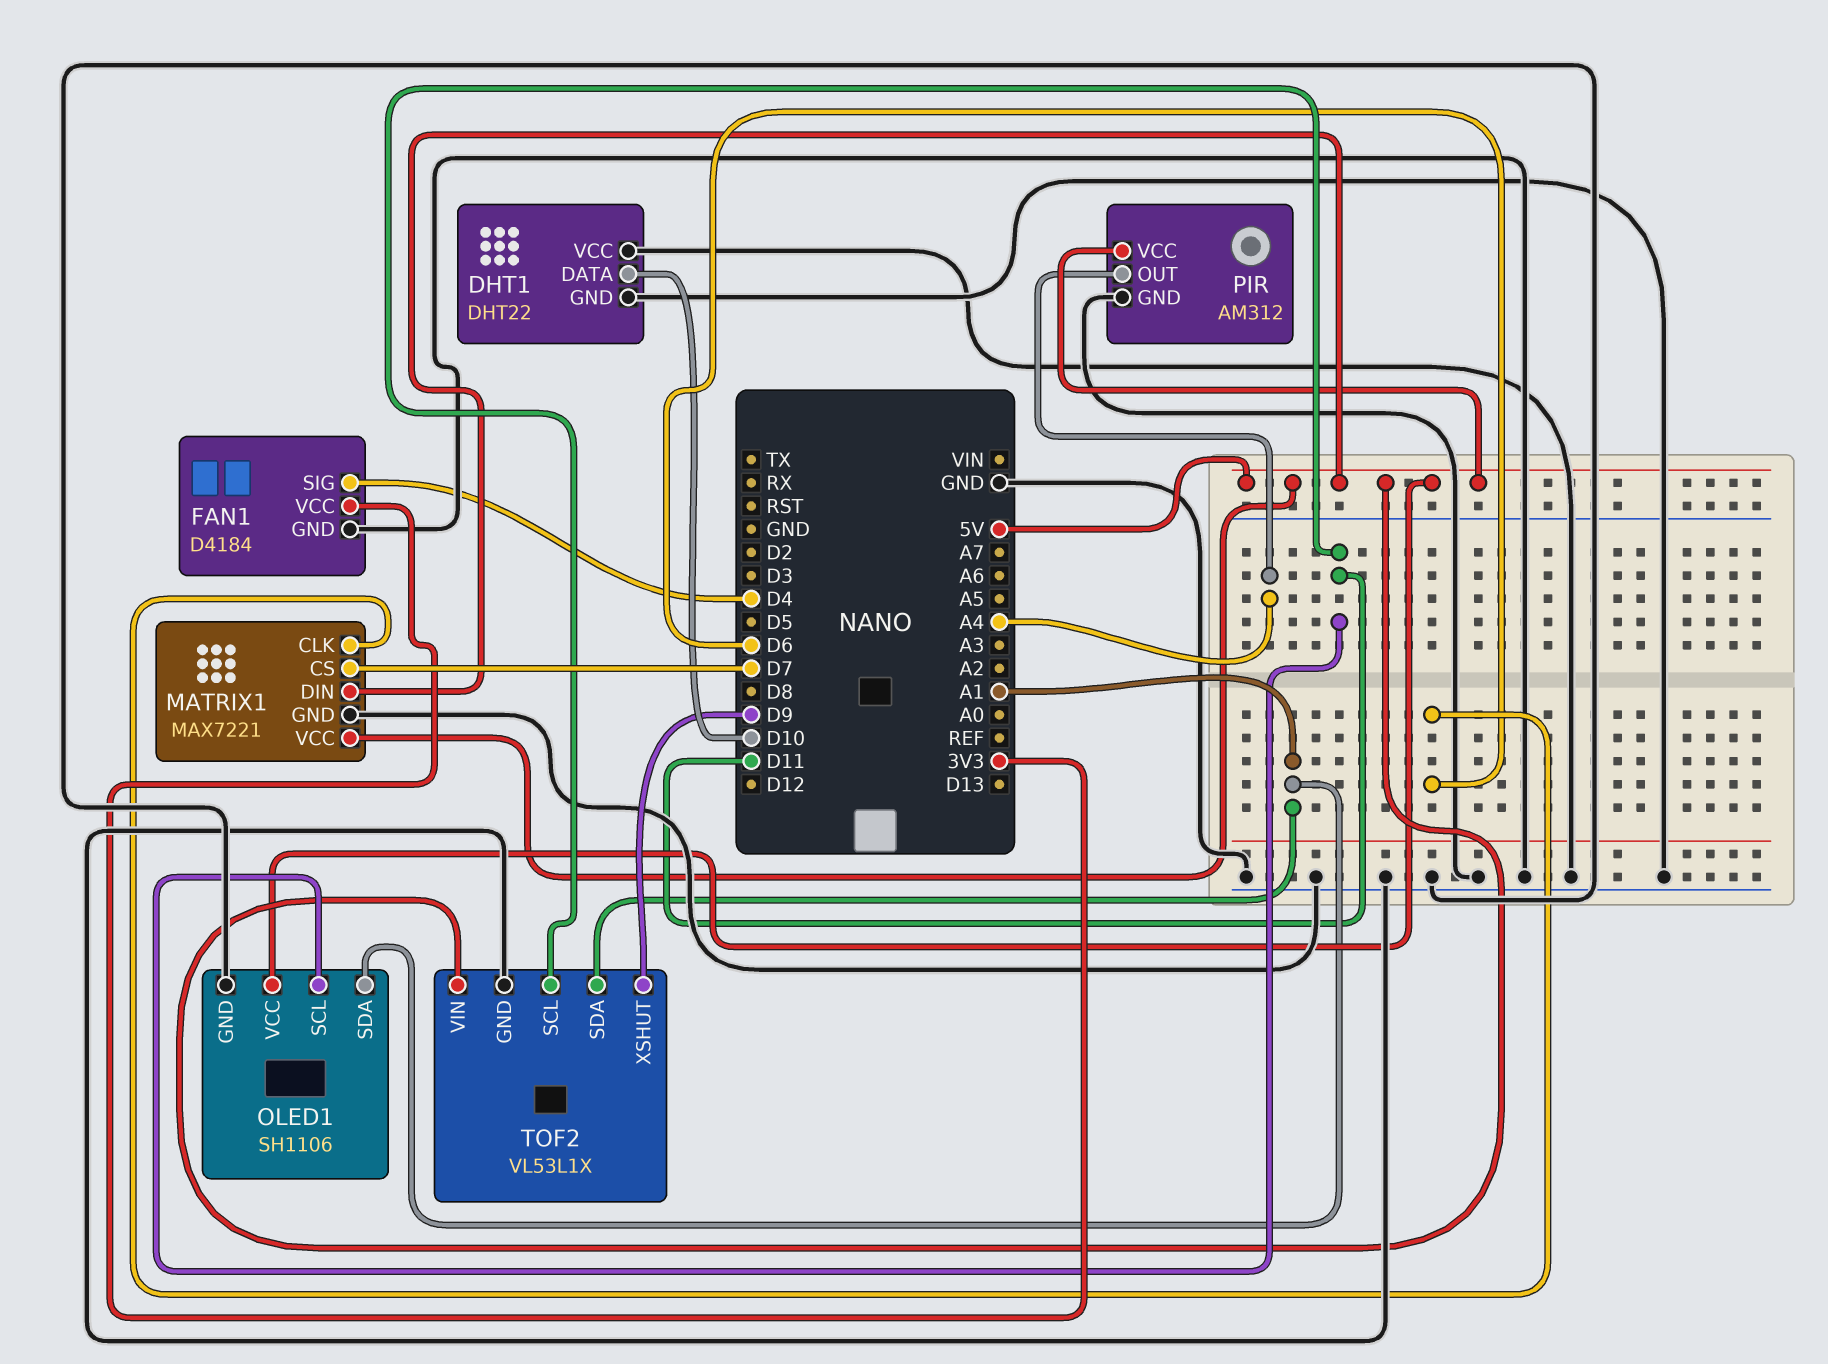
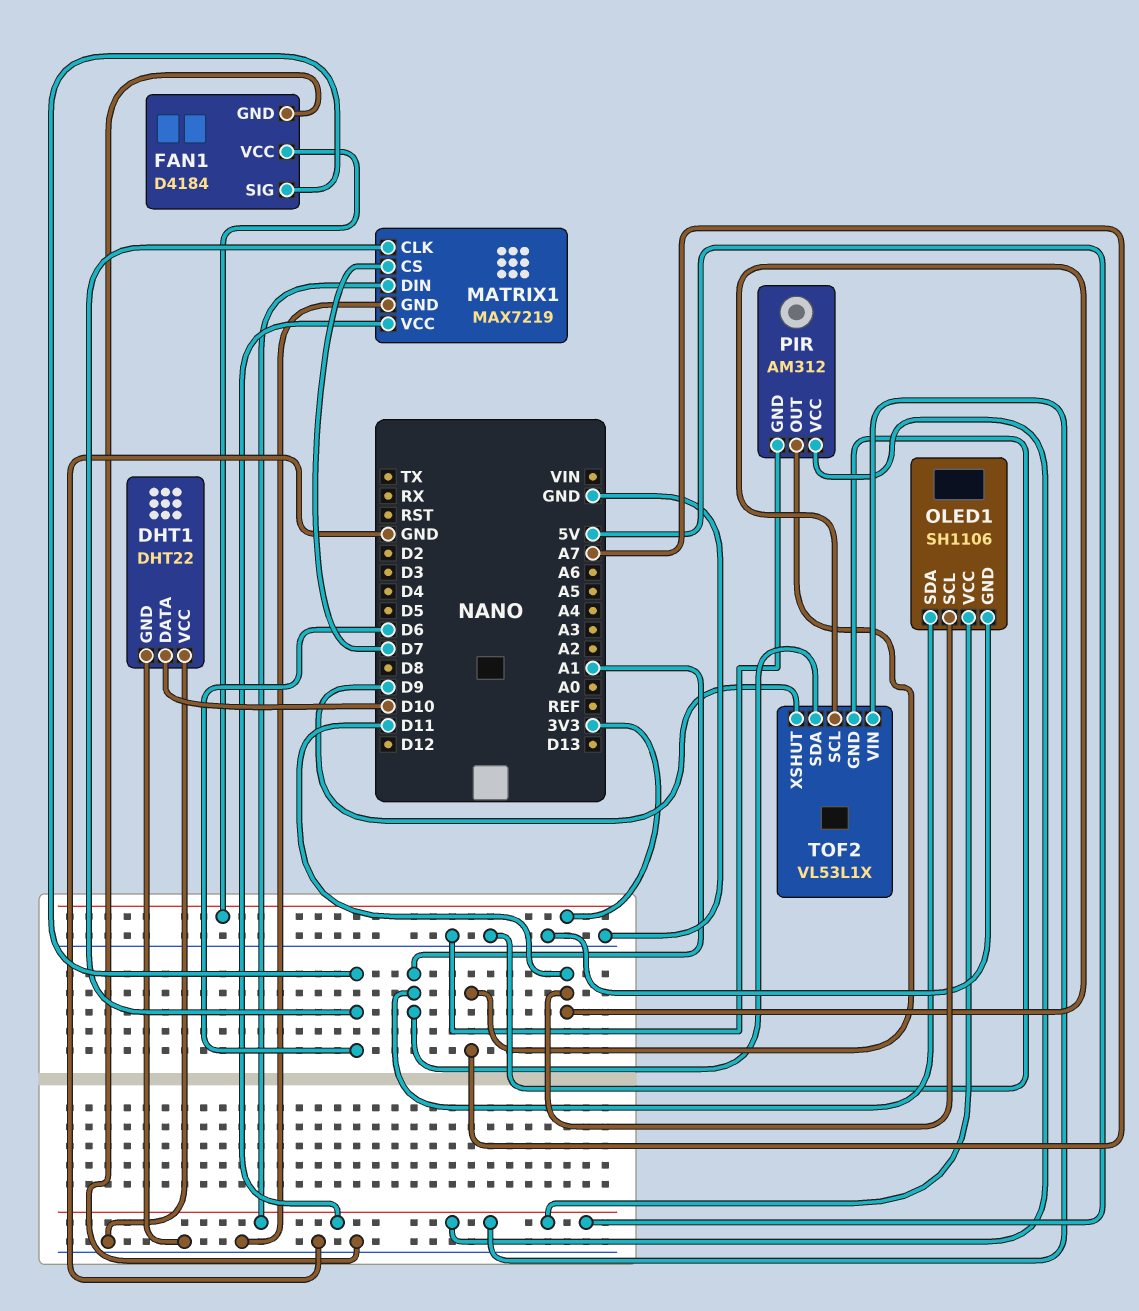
FAN1 pin SIG: D4 -> D6
MATRIX1: MAX7221 -> MAX7219
PIR pin OUT: A4 -> A7

